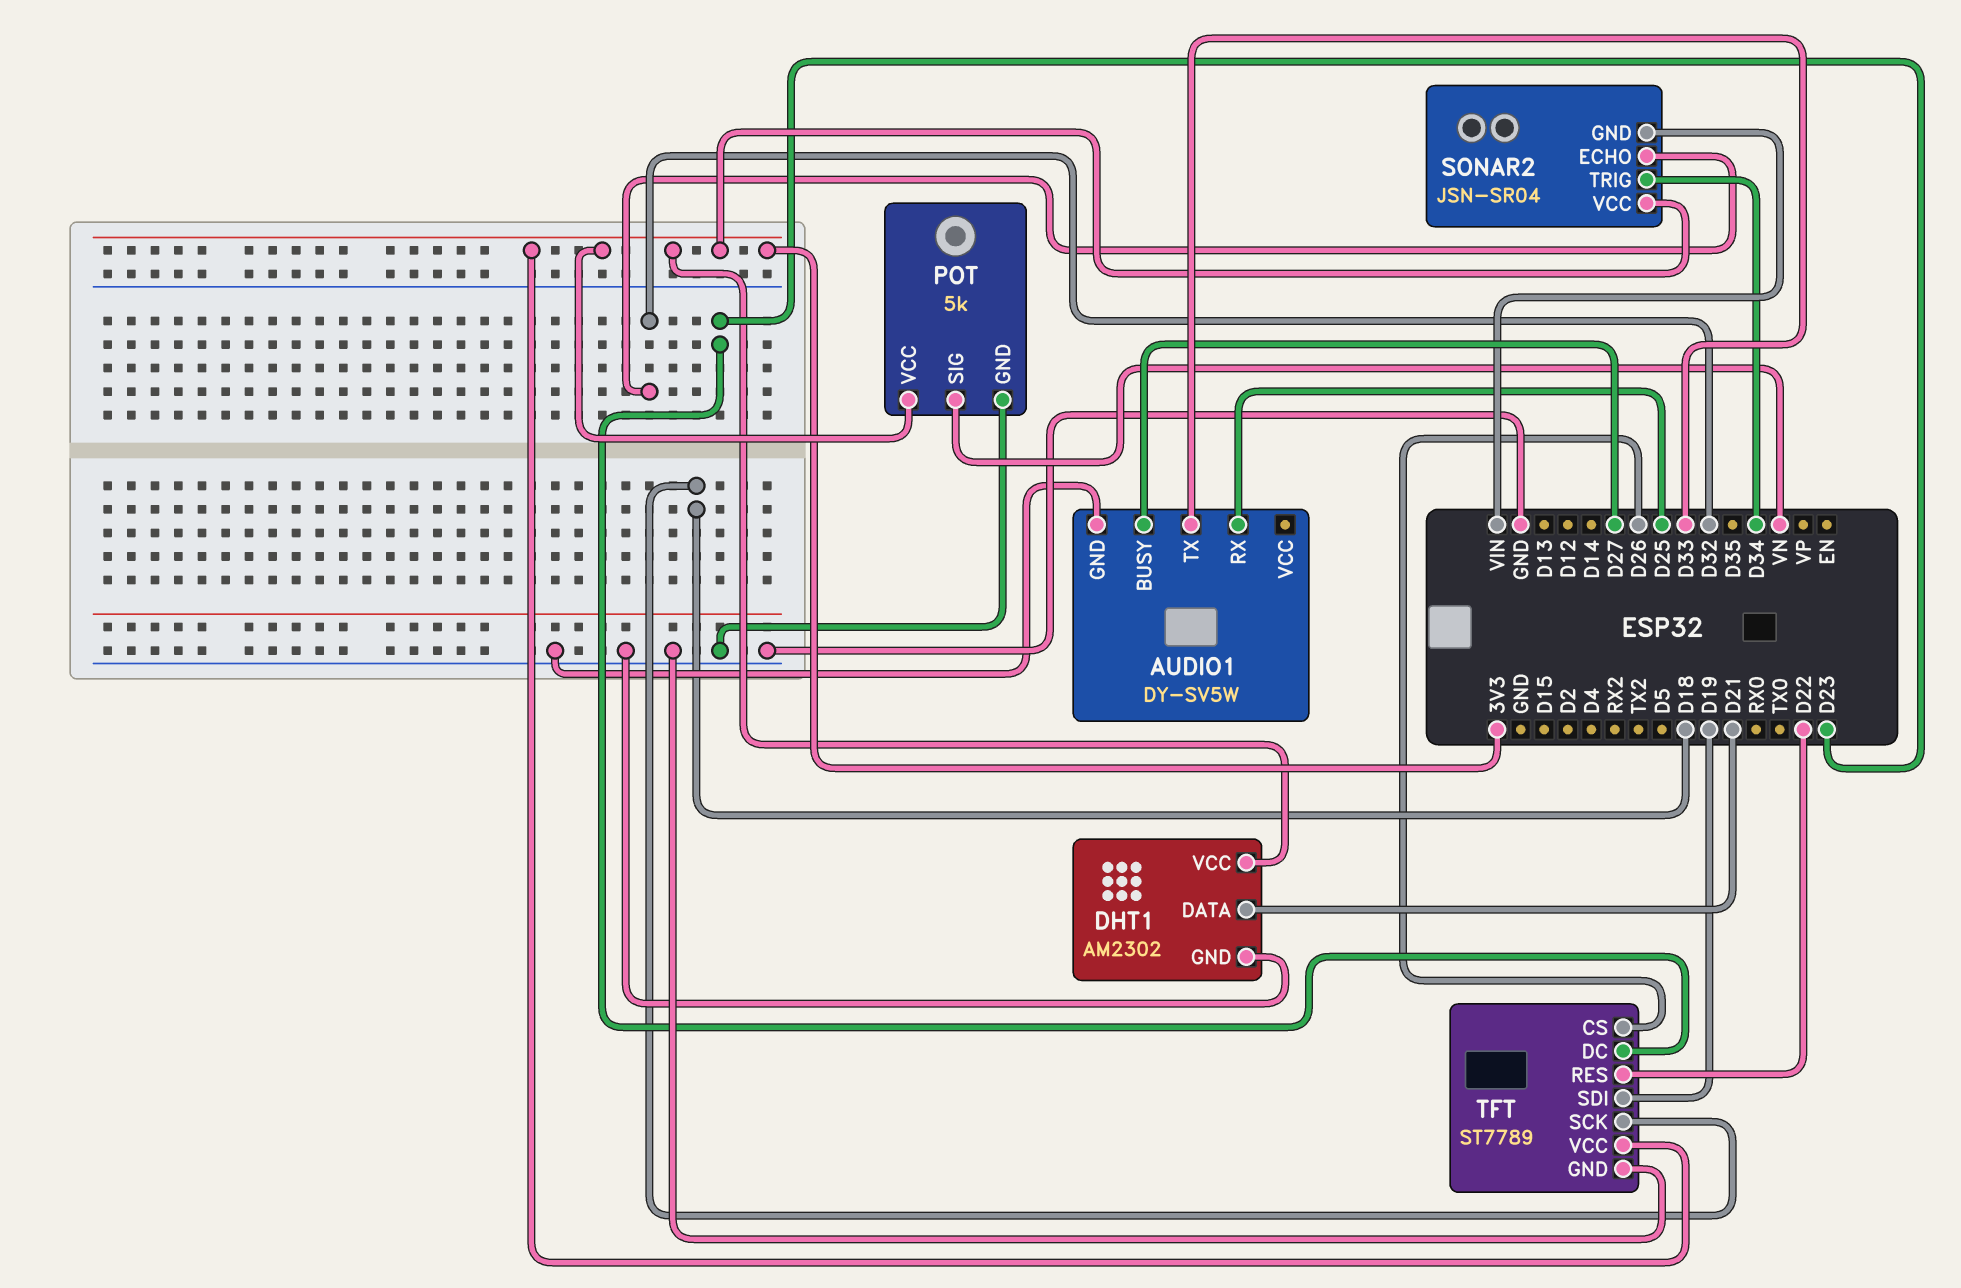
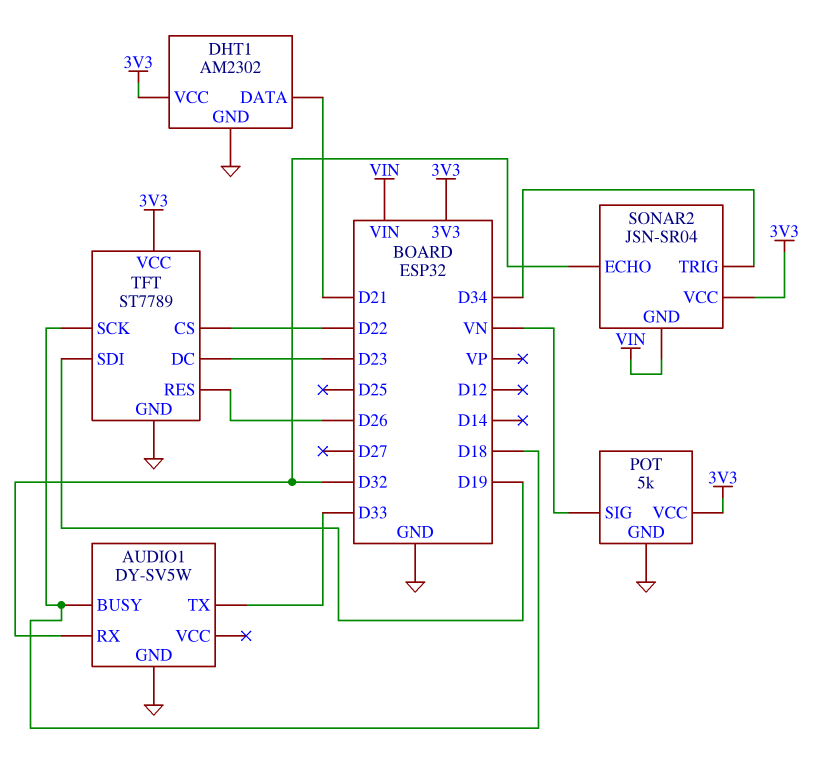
AUDIO1 pin BUSY: D27 -> D18
AUDIO1 pin RX: D25 -> D32
TFT pin CS: D26 -> D22
TFT pin RES: D22 -> D26

